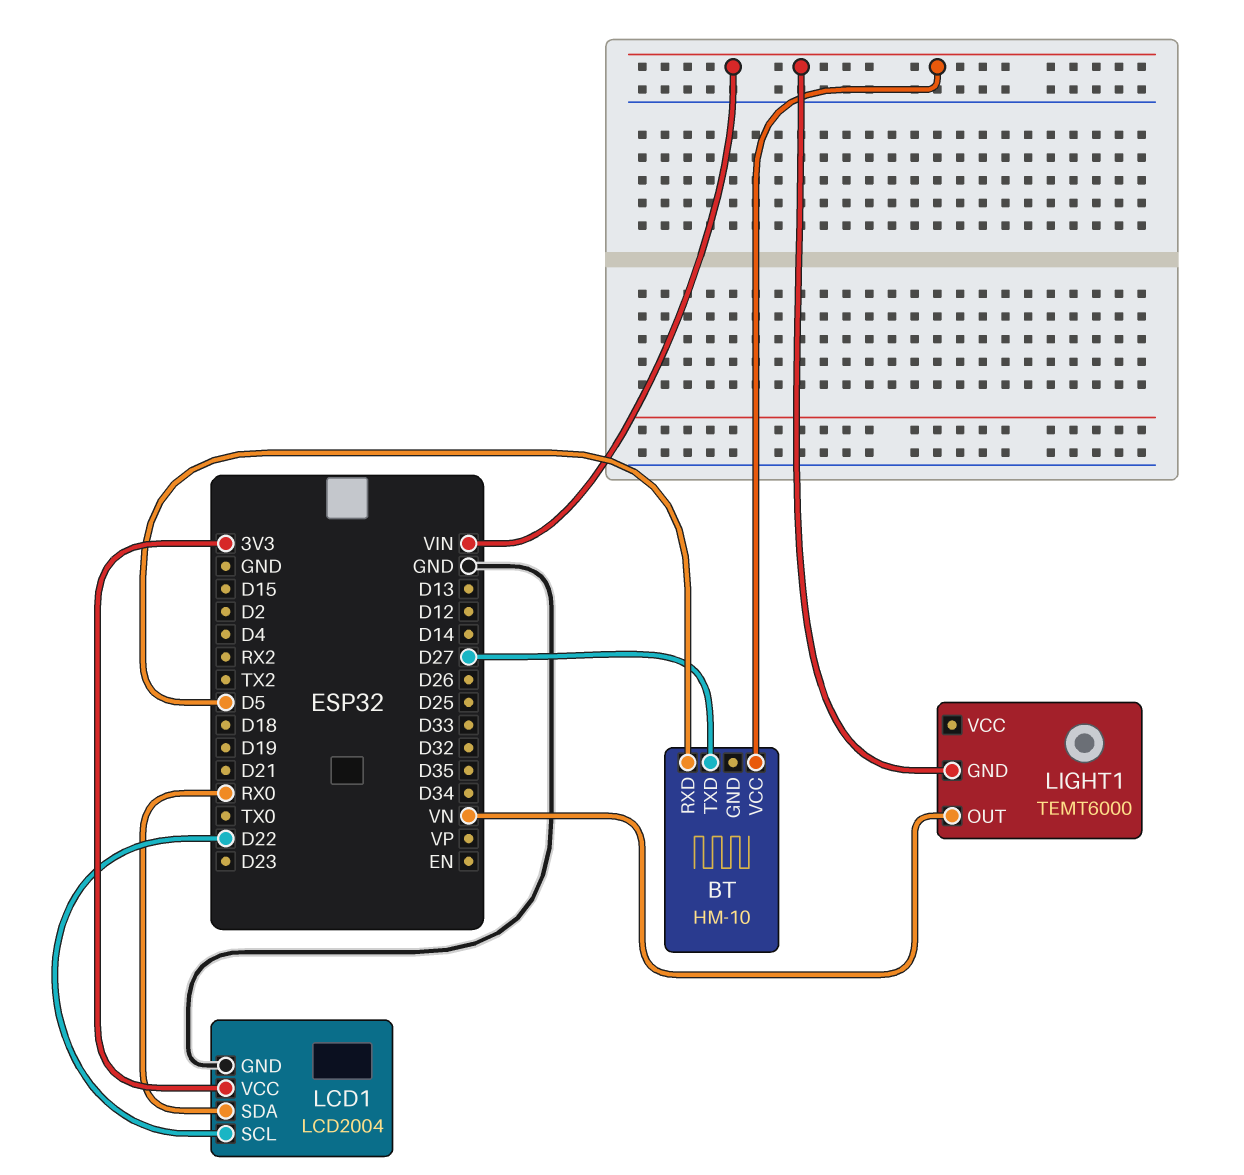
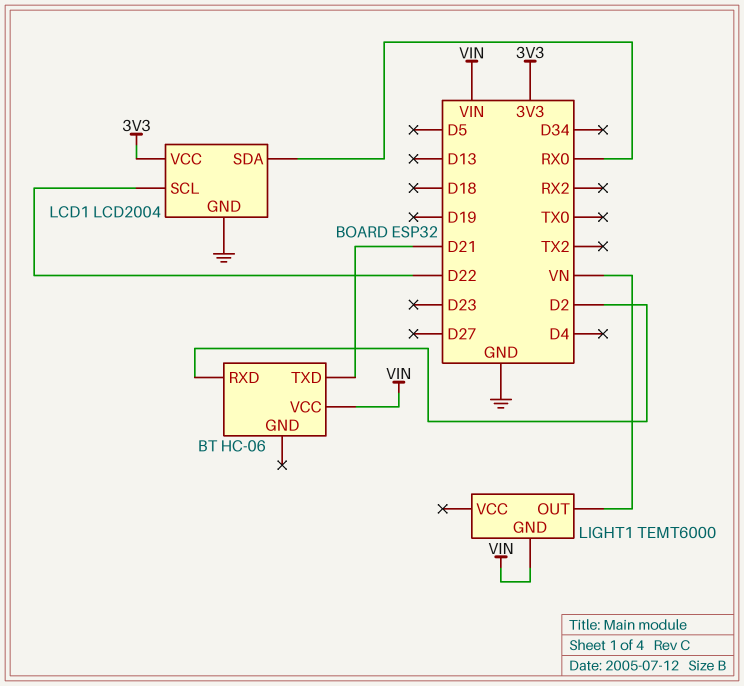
BT: HM-10 -> HC-06
BT pin RXD: D5 -> D2
BT pin TXD: D27 -> D21

